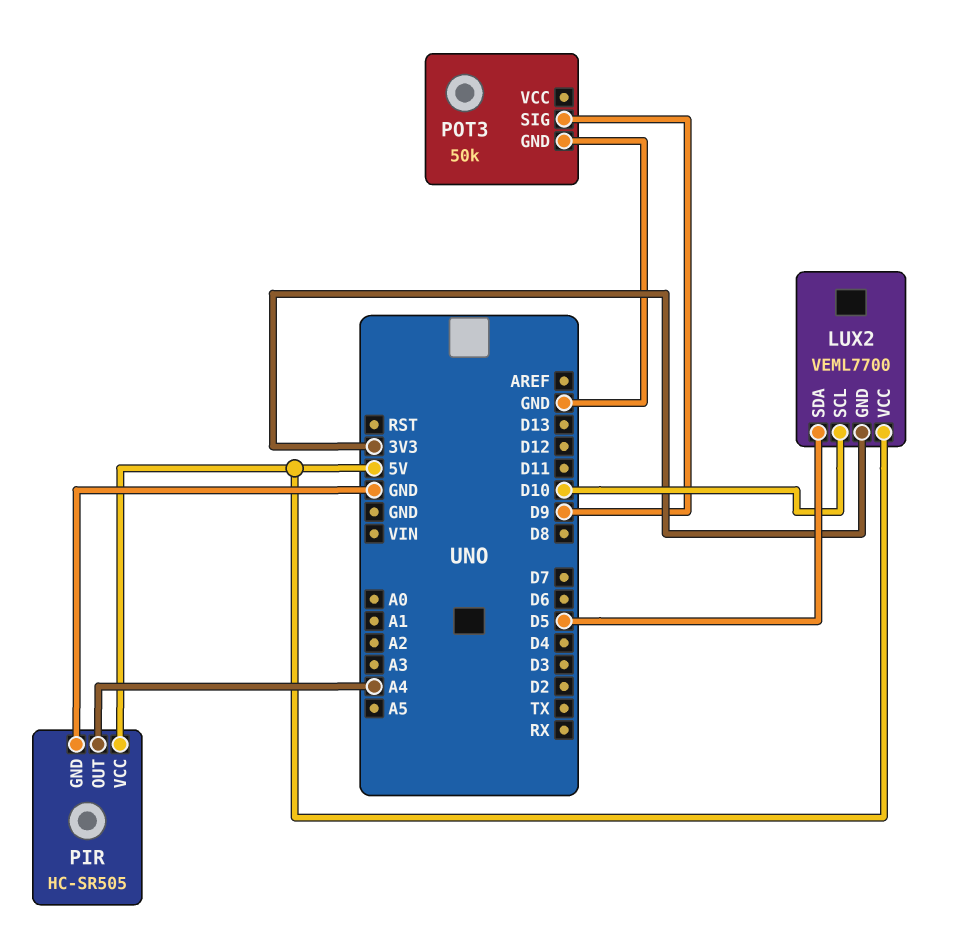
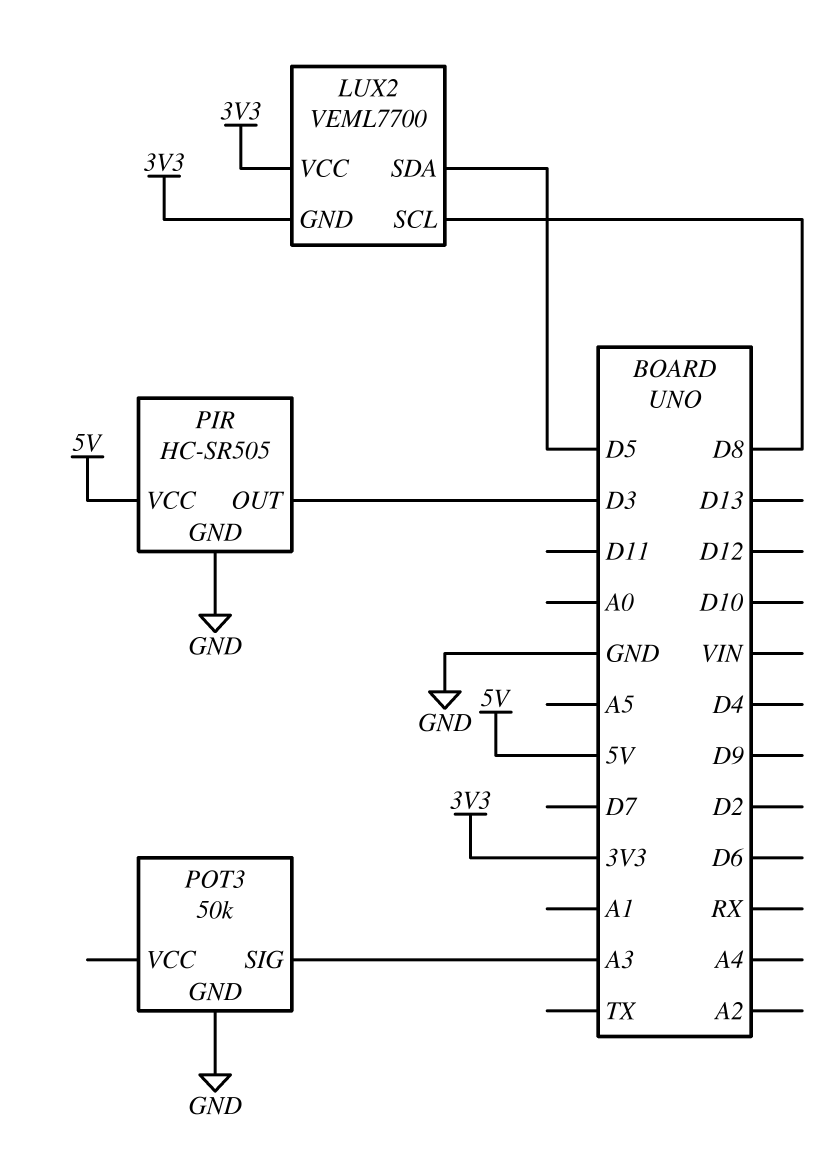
LUX2 pin SCL: D10 -> D8
LUX2 pin VCC: 5V -> 3V3
PIR pin OUT: A4 -> D3
POT3 pin SIG: D9 -> A3

